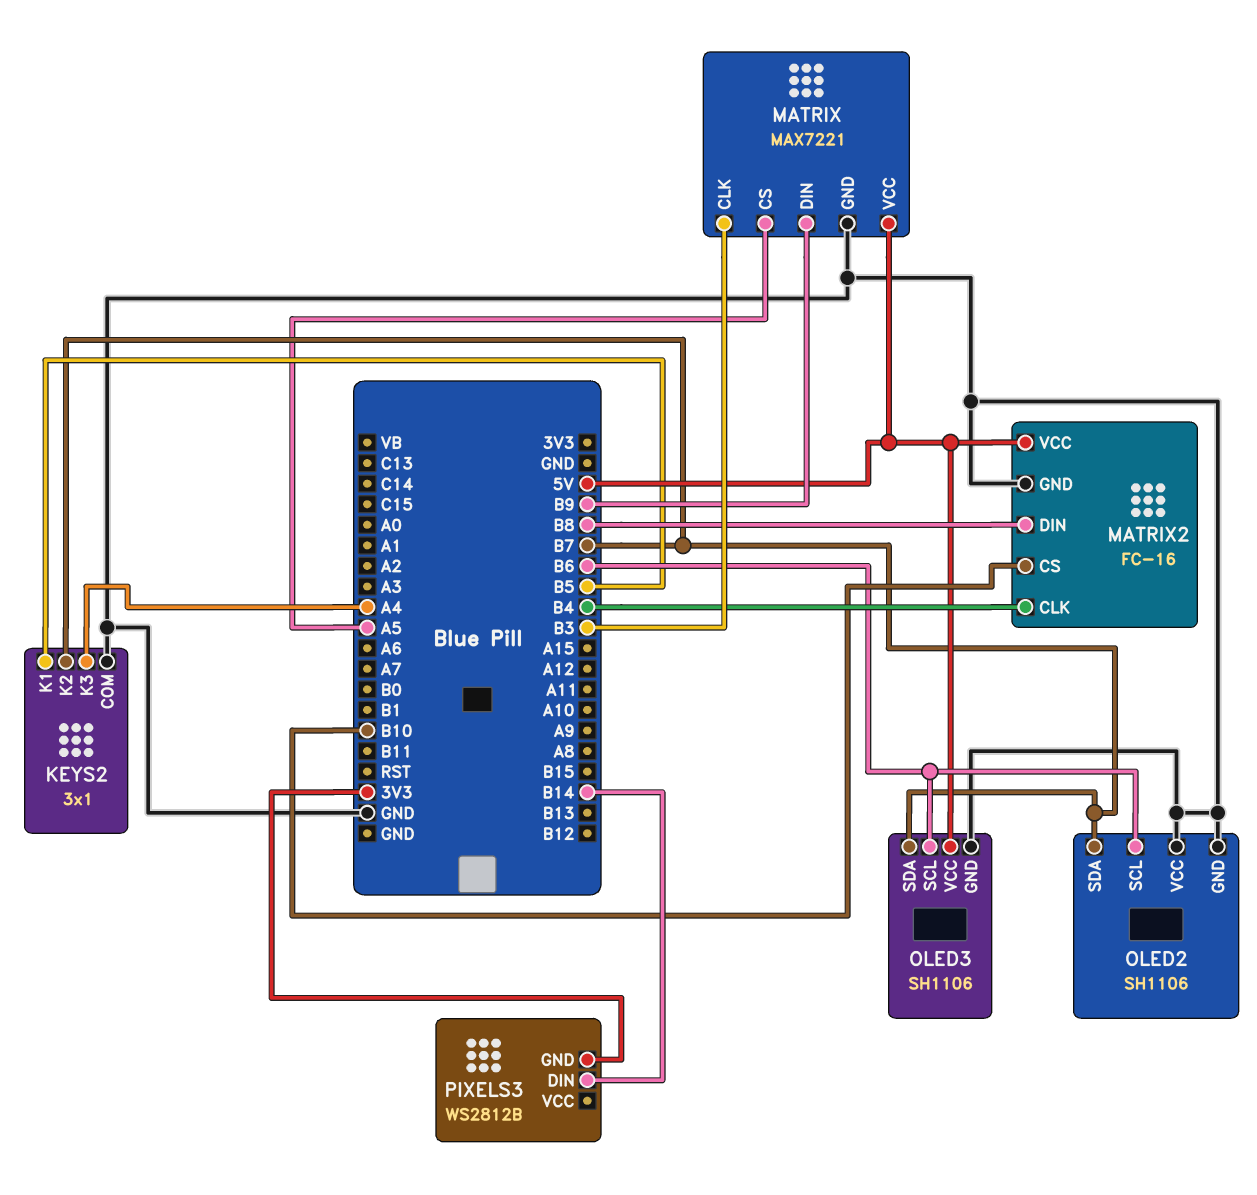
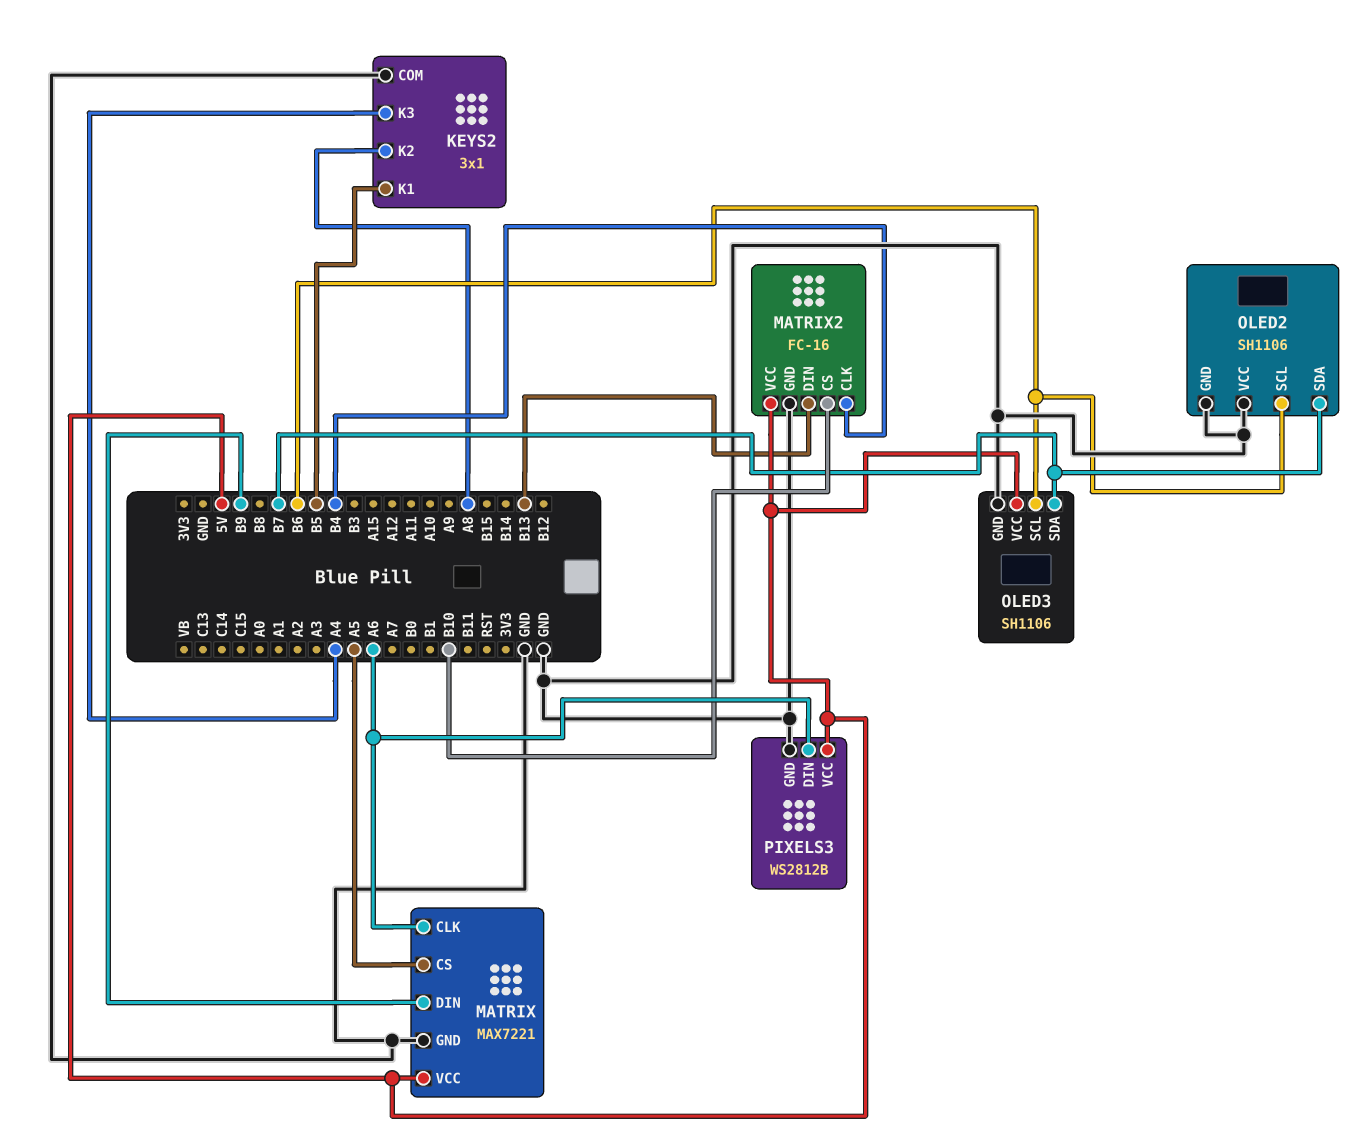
KEYS2 pin K2: B7 -> A8
MATRIX pin CLK: B3 -> A6
MATRIX2 pin DIN: B8 -> B13
PIXELS3 pin DIN: B14 -> A6
PIXELS3 pin GND: 3V3 -> GND
PIXELS3 pin VCC: none -> 5V

